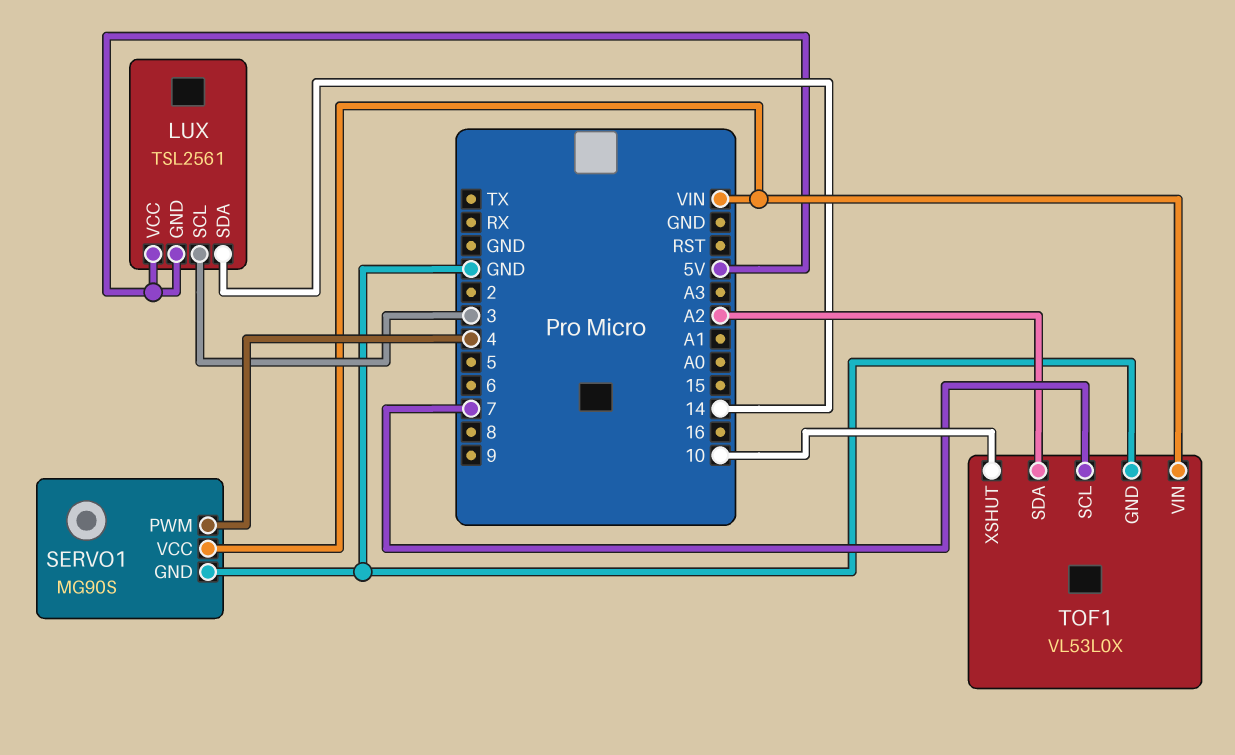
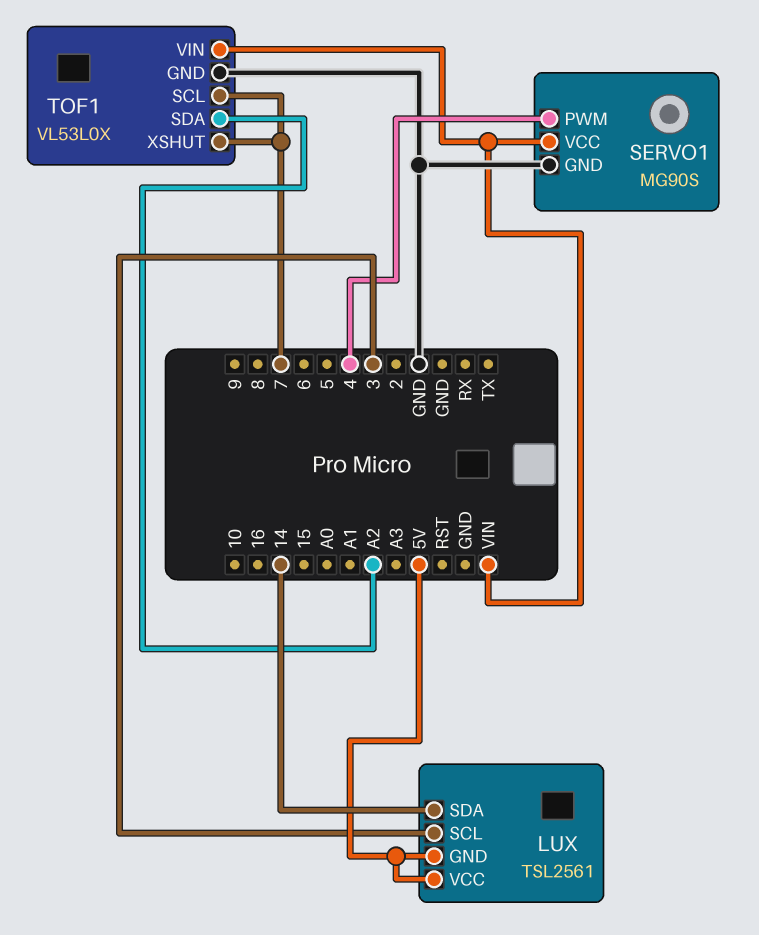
TOF1 pin XSHUT: 10 -> 7

